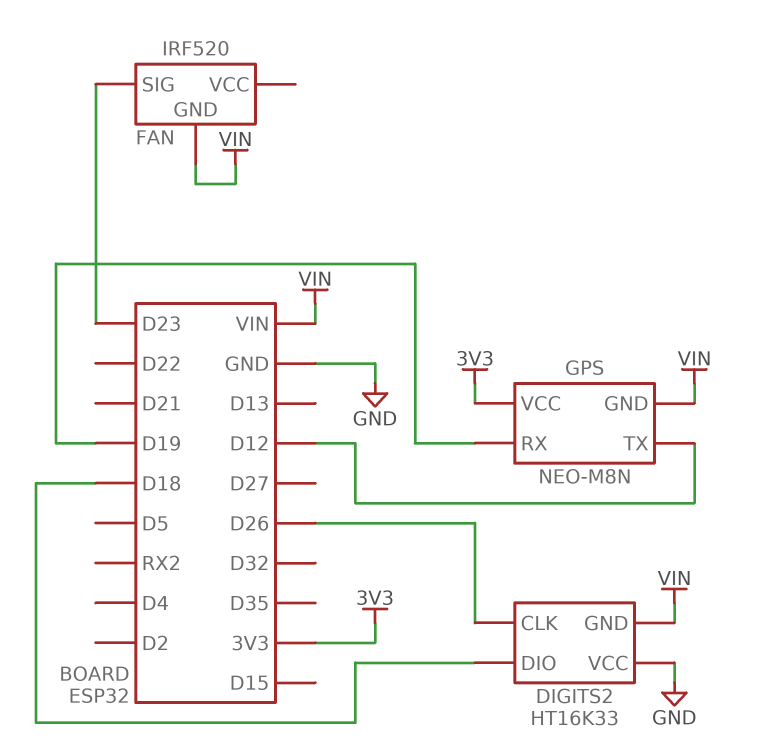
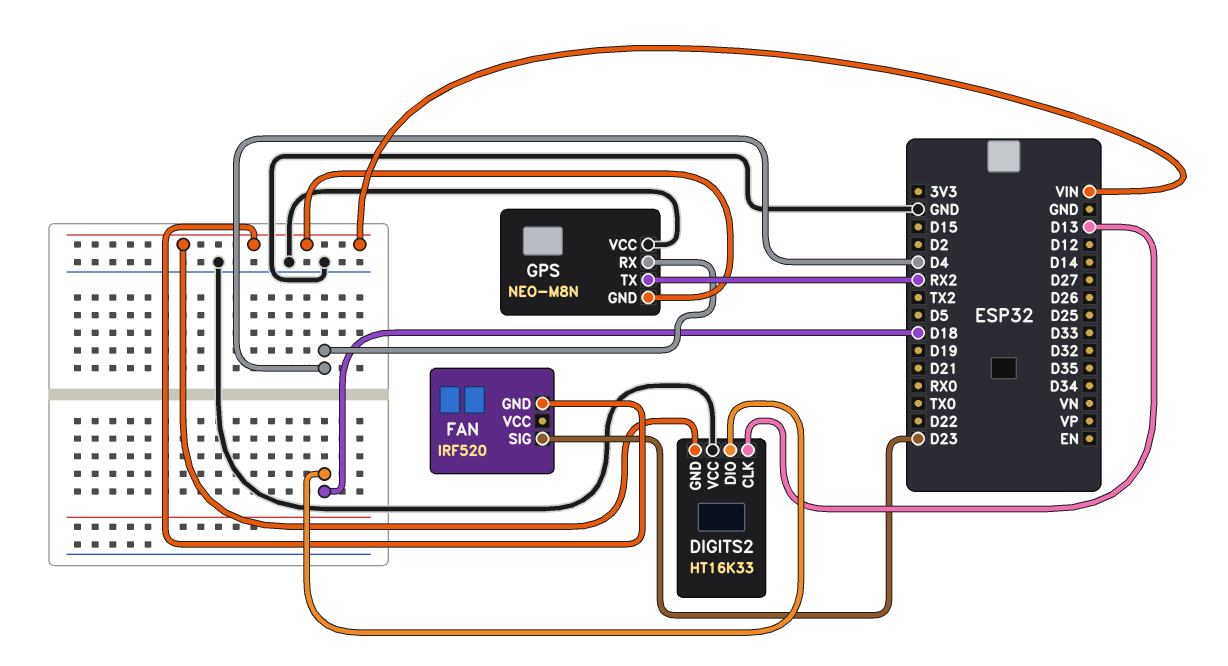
DIGITS2 pin CLK: D26 -> D13
GPS pin RX: D19 -> D4
GPS pin TX: D12 -> RX2
GPS pin VCC: 3V3 -> GND

